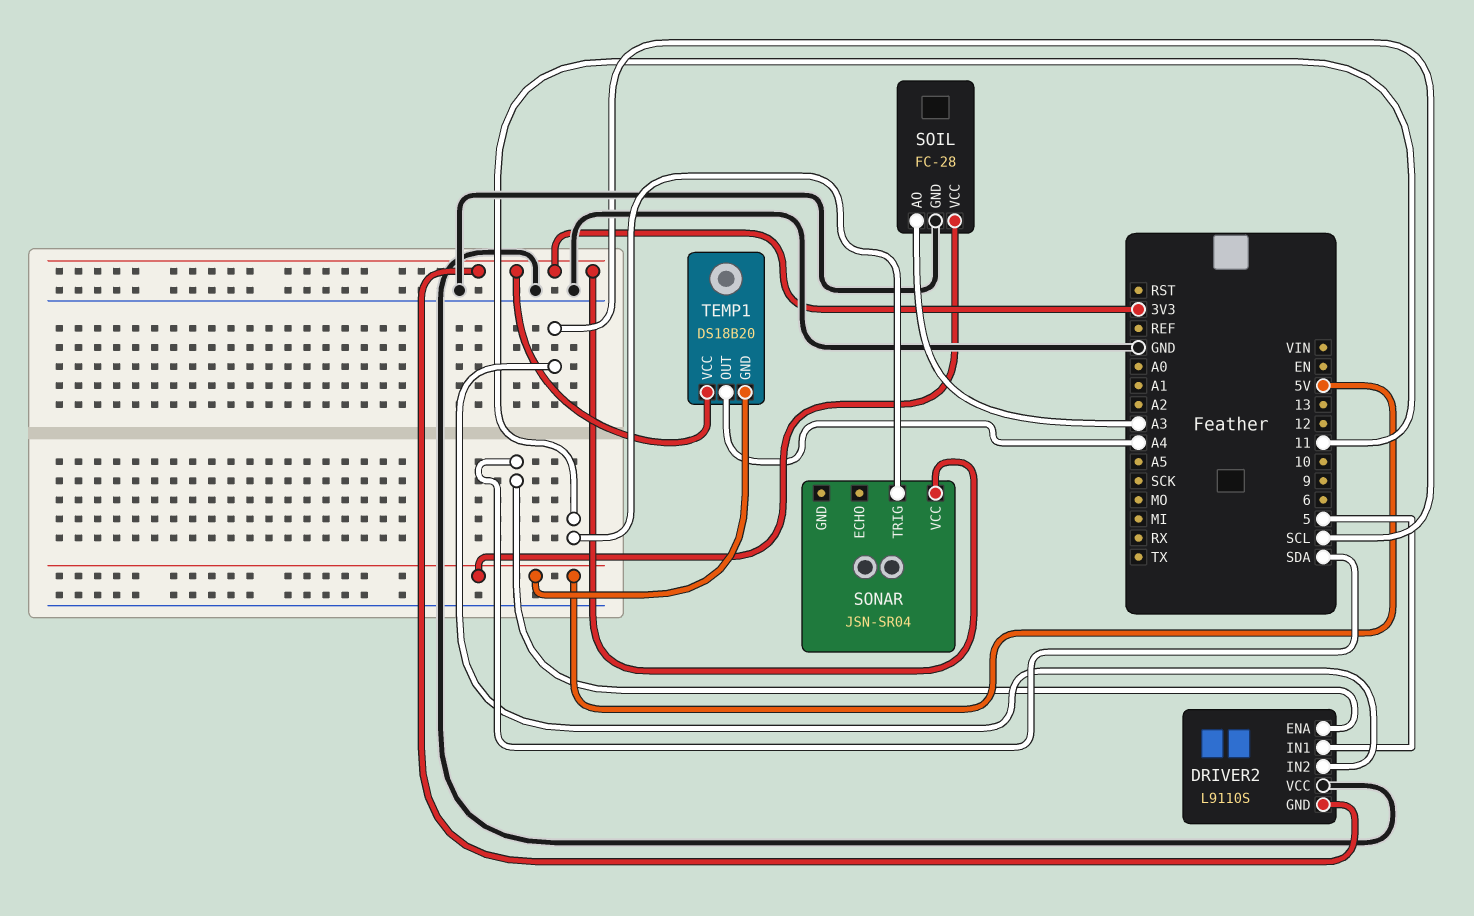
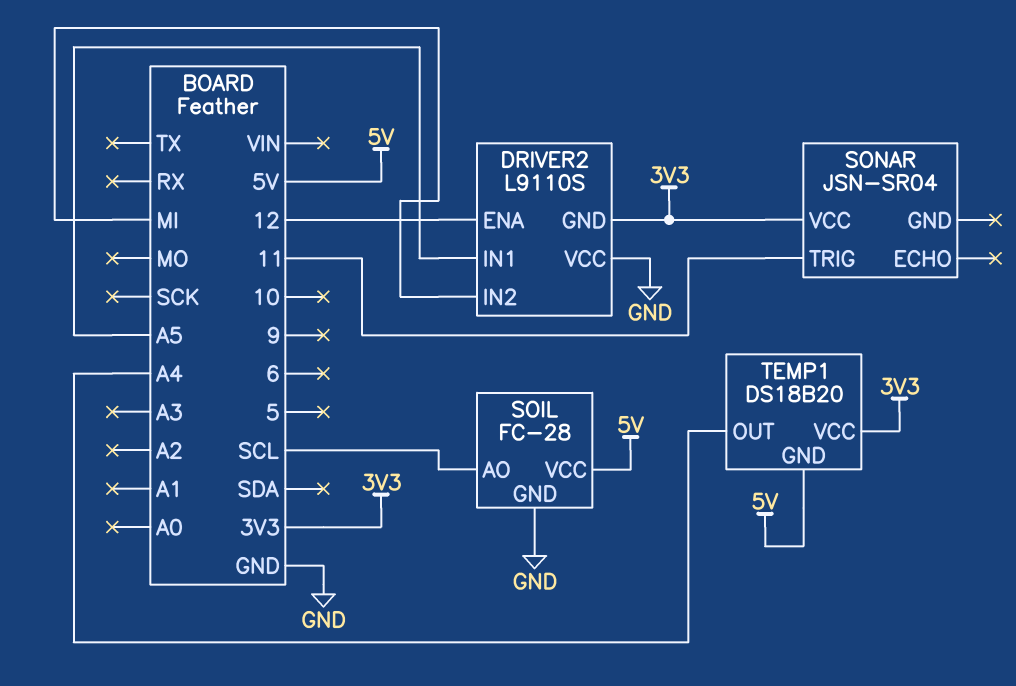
DRIVER2 pin ENA: SDA -> 12
DRIVER2 pin IN1: 5 -> A5
DRIVER2 pin IN2: SCL -> MI
SOIL pin AO: A3 -> SCL

